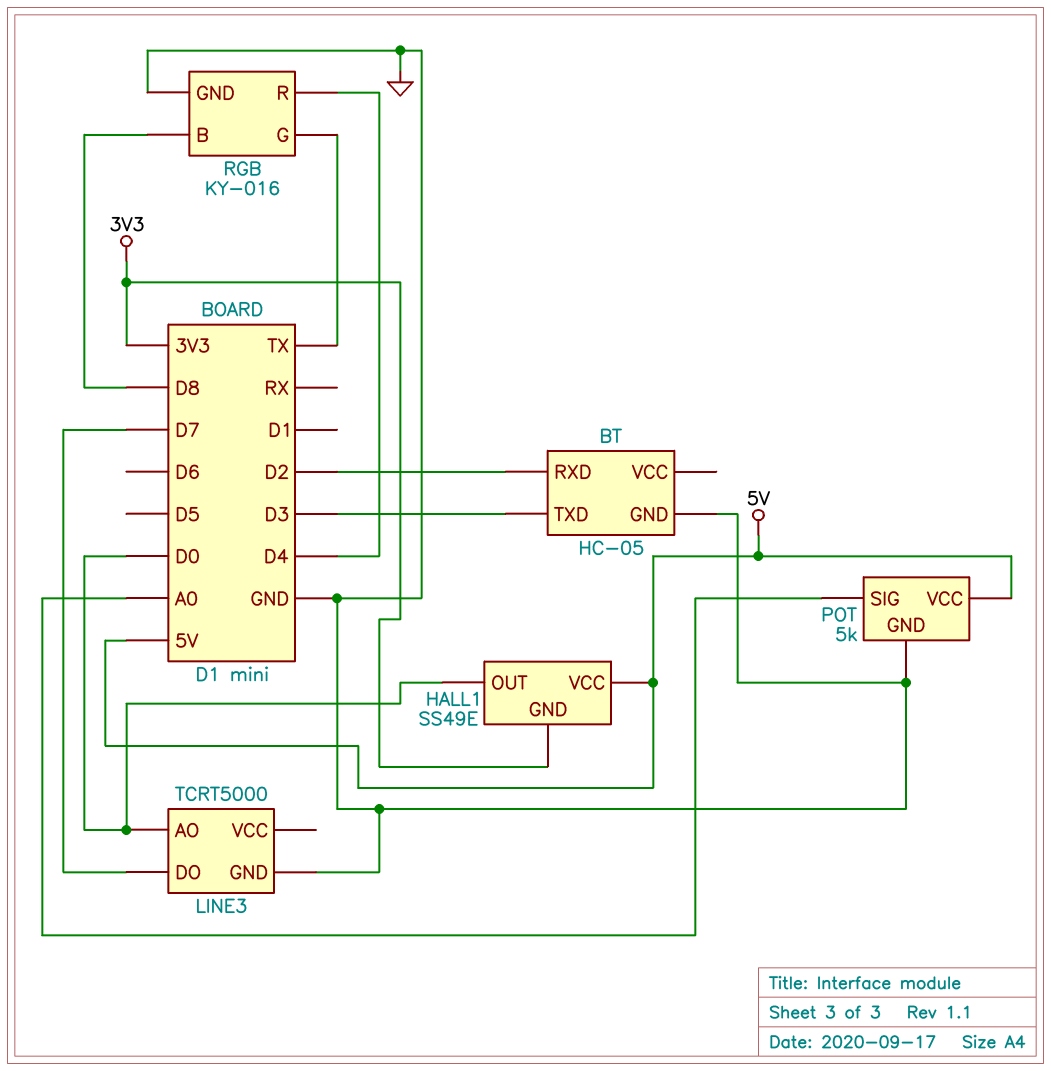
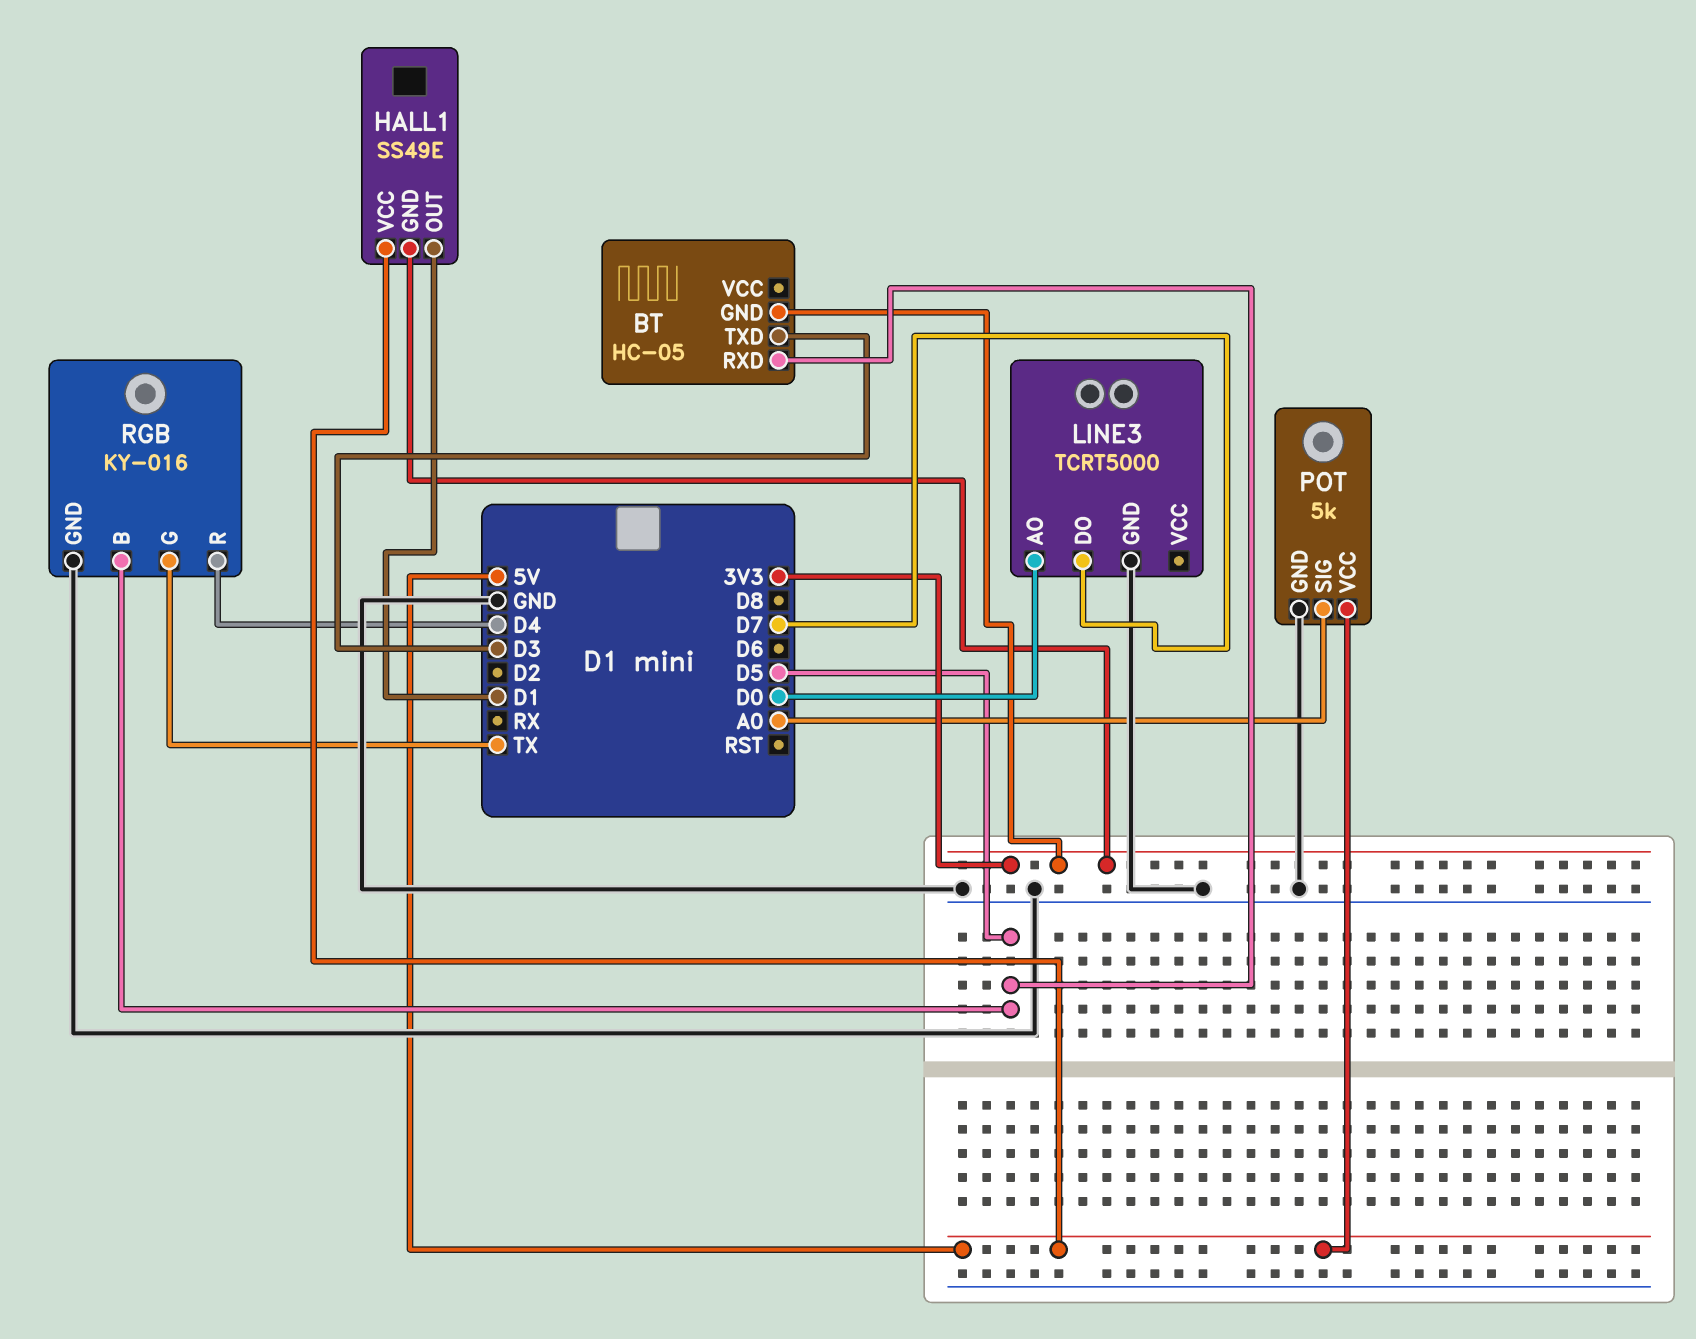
BT pin GND: GND -> 3V3
BT pin RXD: D2 -> D5
HALL1 pin OUT: D0 -> D1
RGB pin B: D8 -> D5

